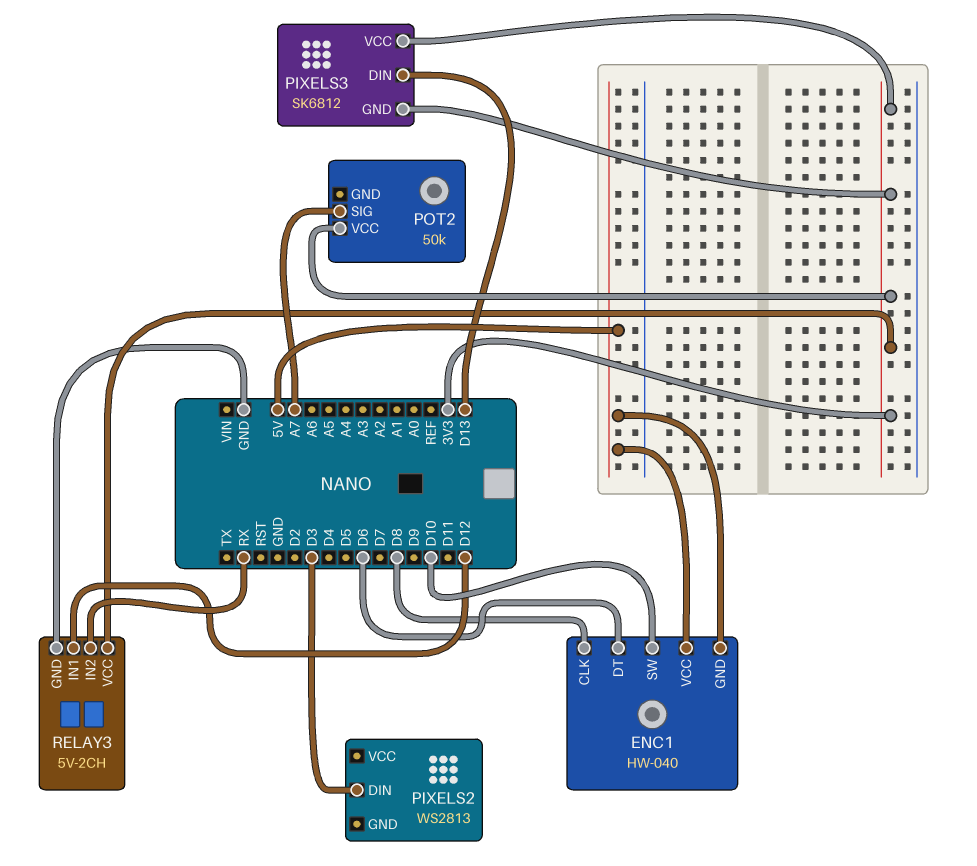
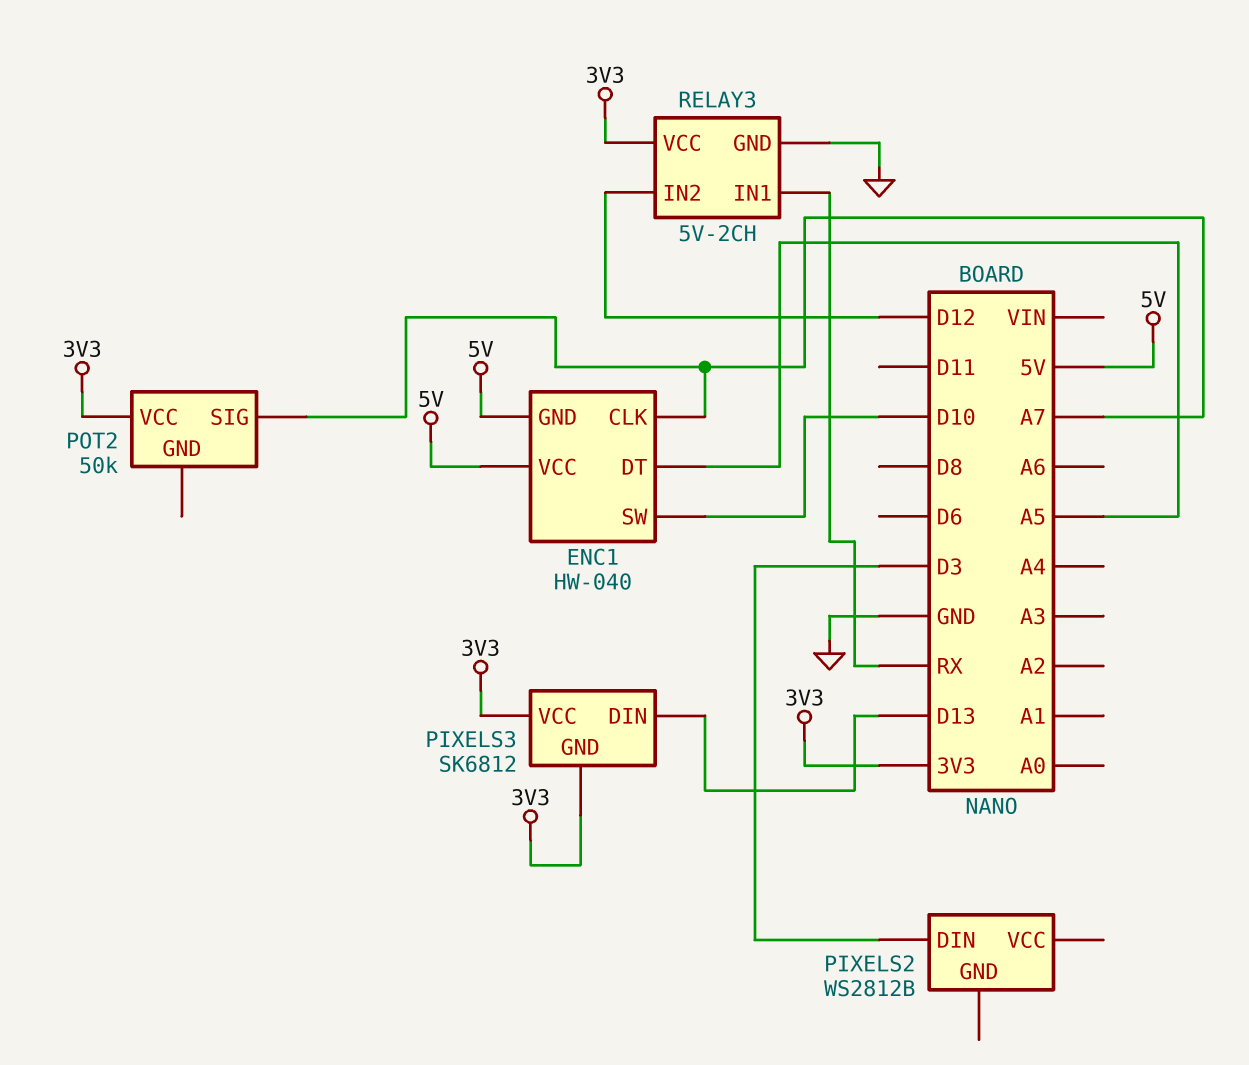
ENC1 pin CLK: D8 -> A7
ENC1 pin DT: D6 -> A5
PIXELS2: WS2813 -> WS2812B
RELAY3 pin IN1: D12 -> RX
RELAY3 pin IN2: RX -> D12

